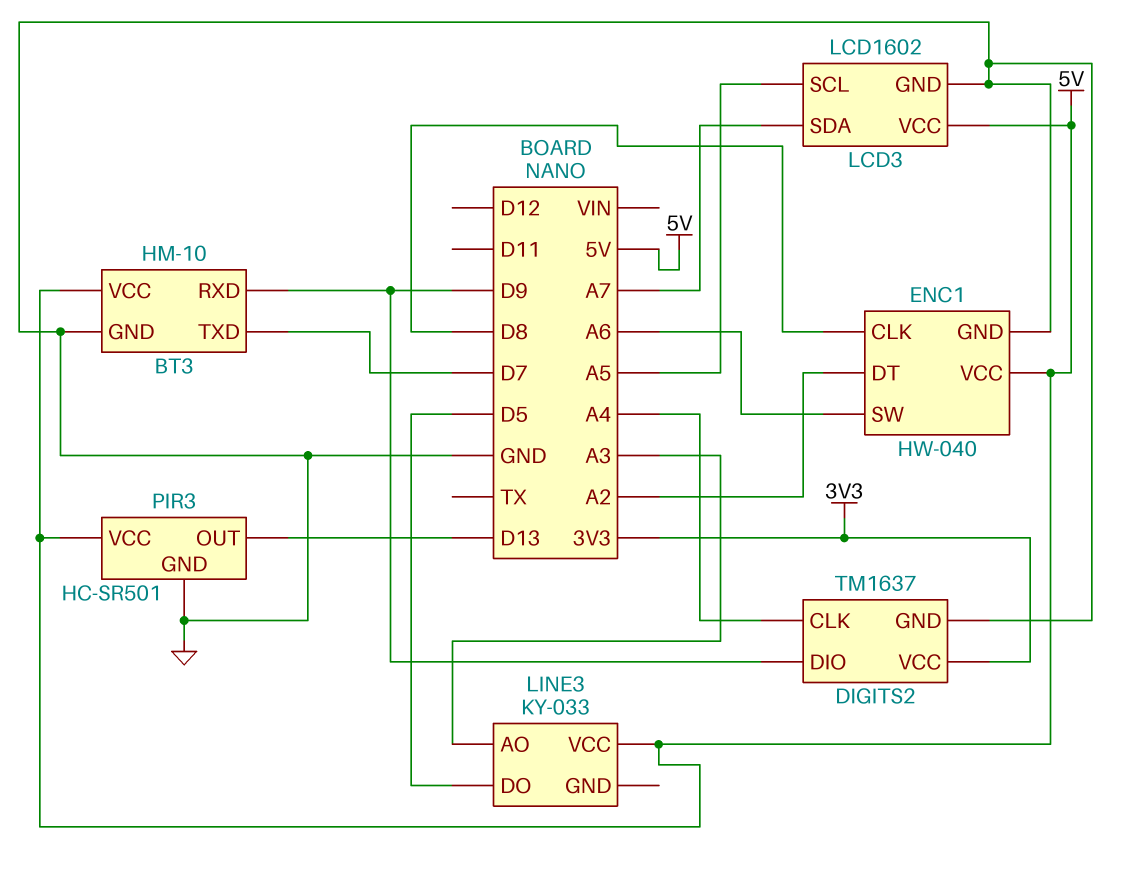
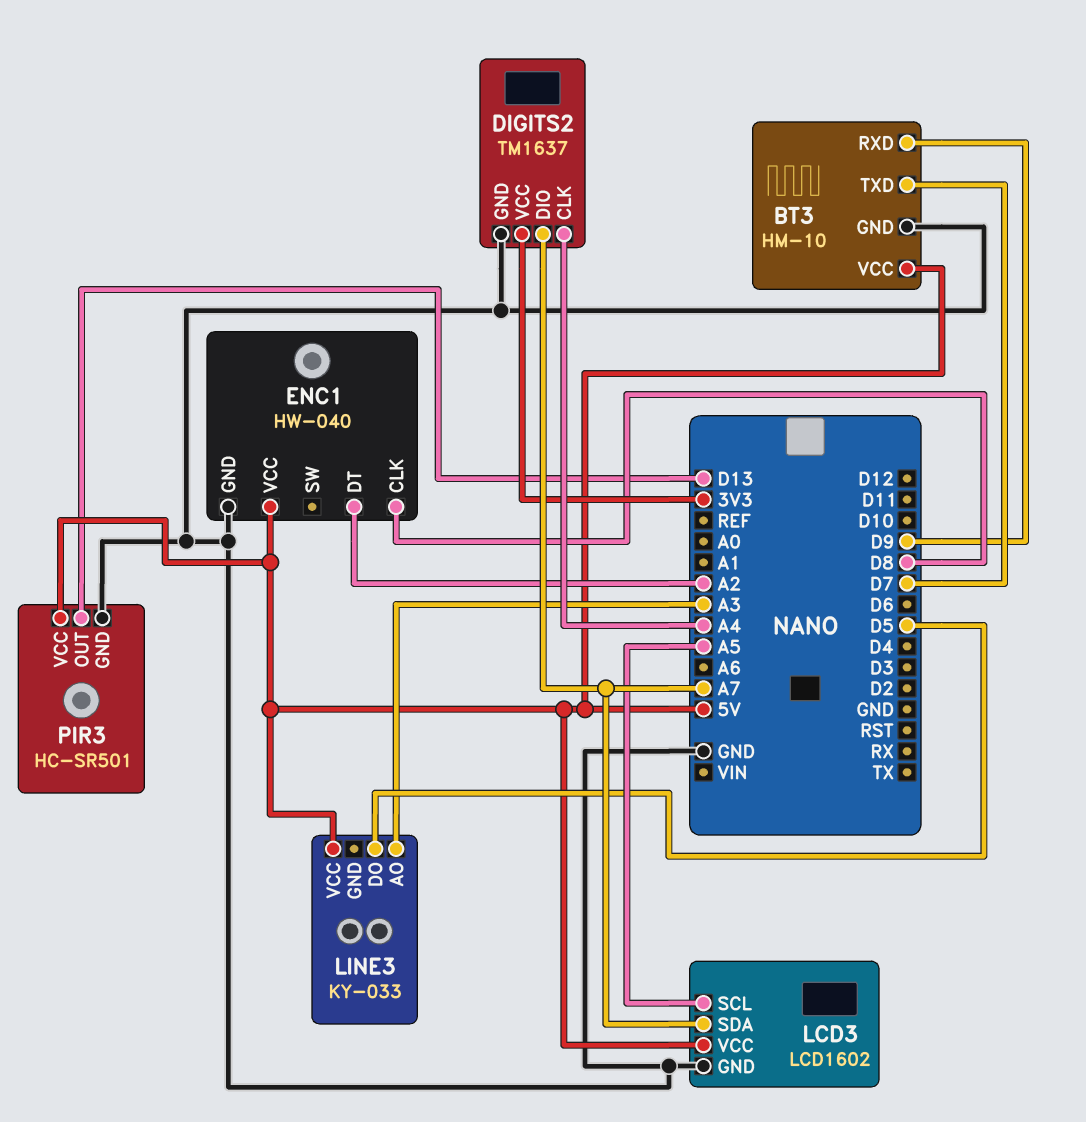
DIGITS2 pin DIO: D9 -> A7
ENC1 pin SW: A6 -> none

